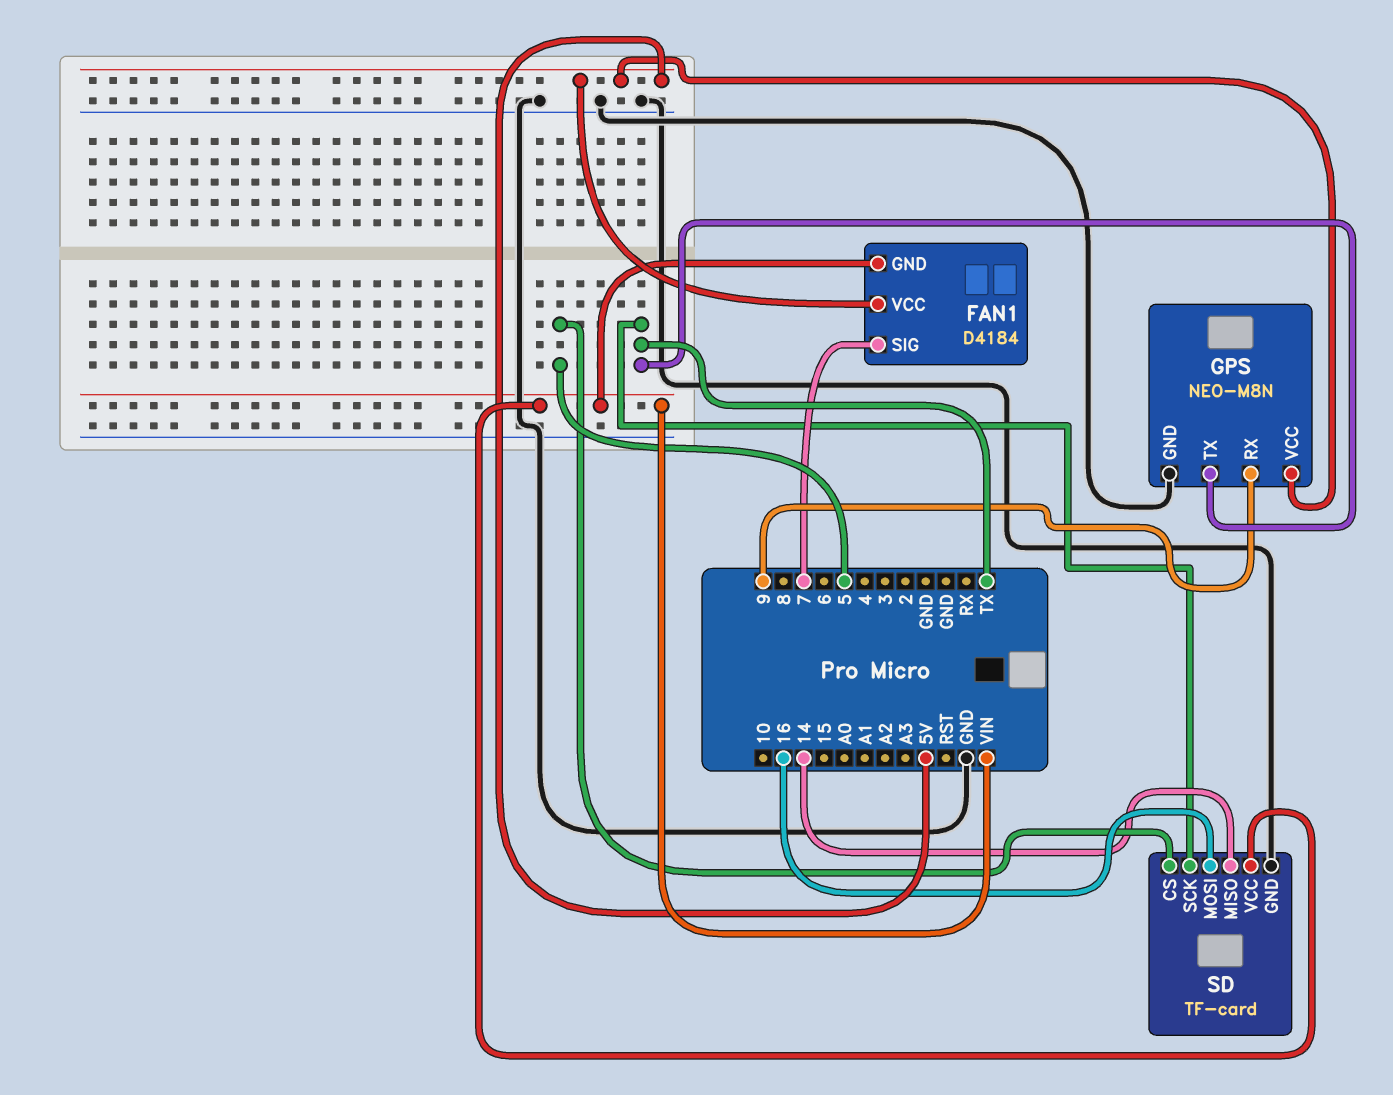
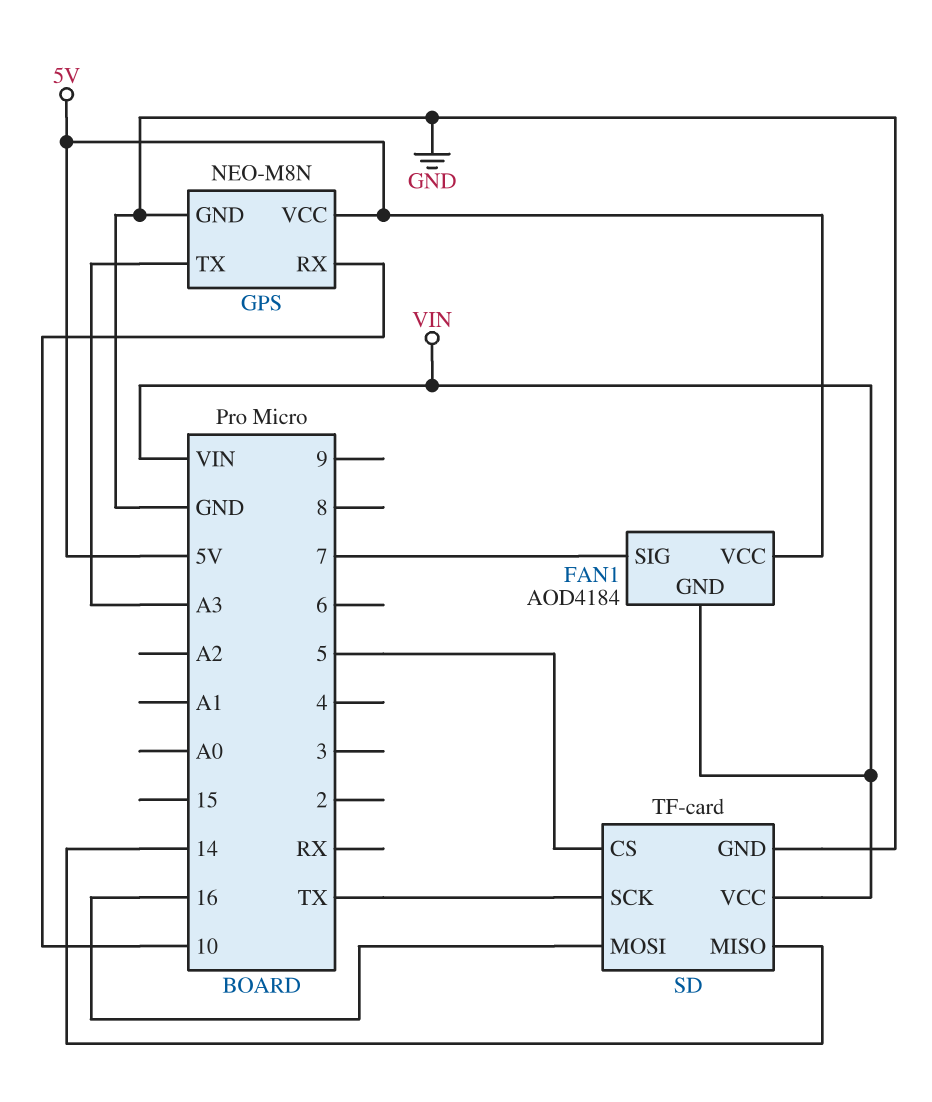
FAN1: D4184 -> AOD4184
GPS pin RX: 9 -> 10
GPS pin TX: TX -> A3

